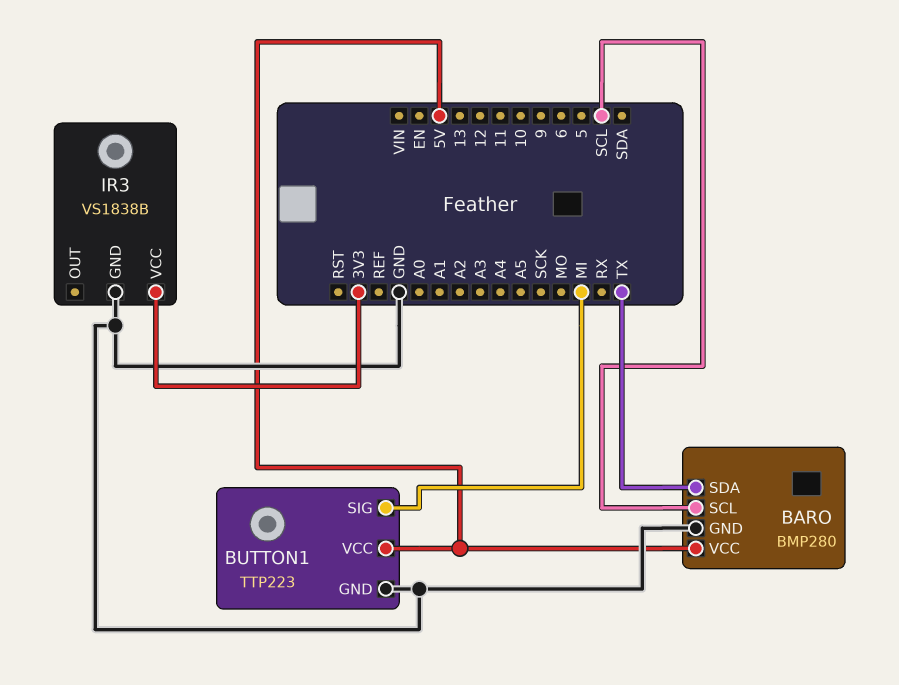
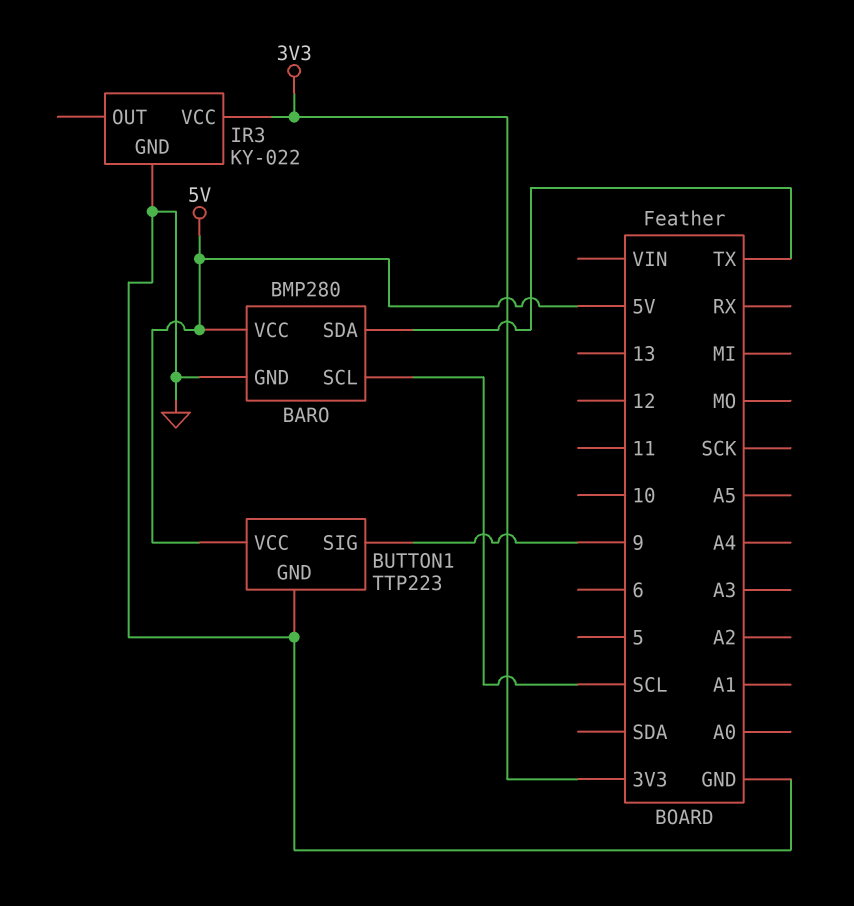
BUTTON1 pin SIG: MI -> 9
IR3: VS1838B -> KY-022

